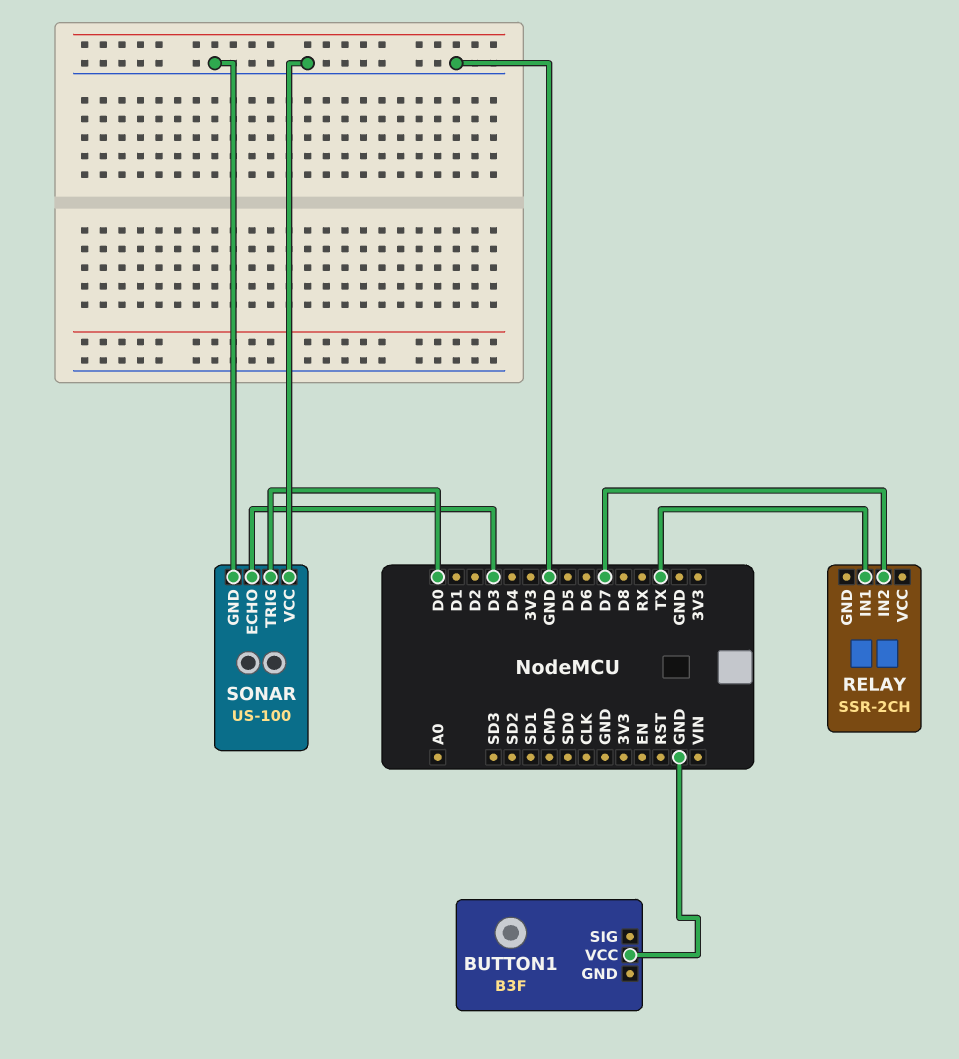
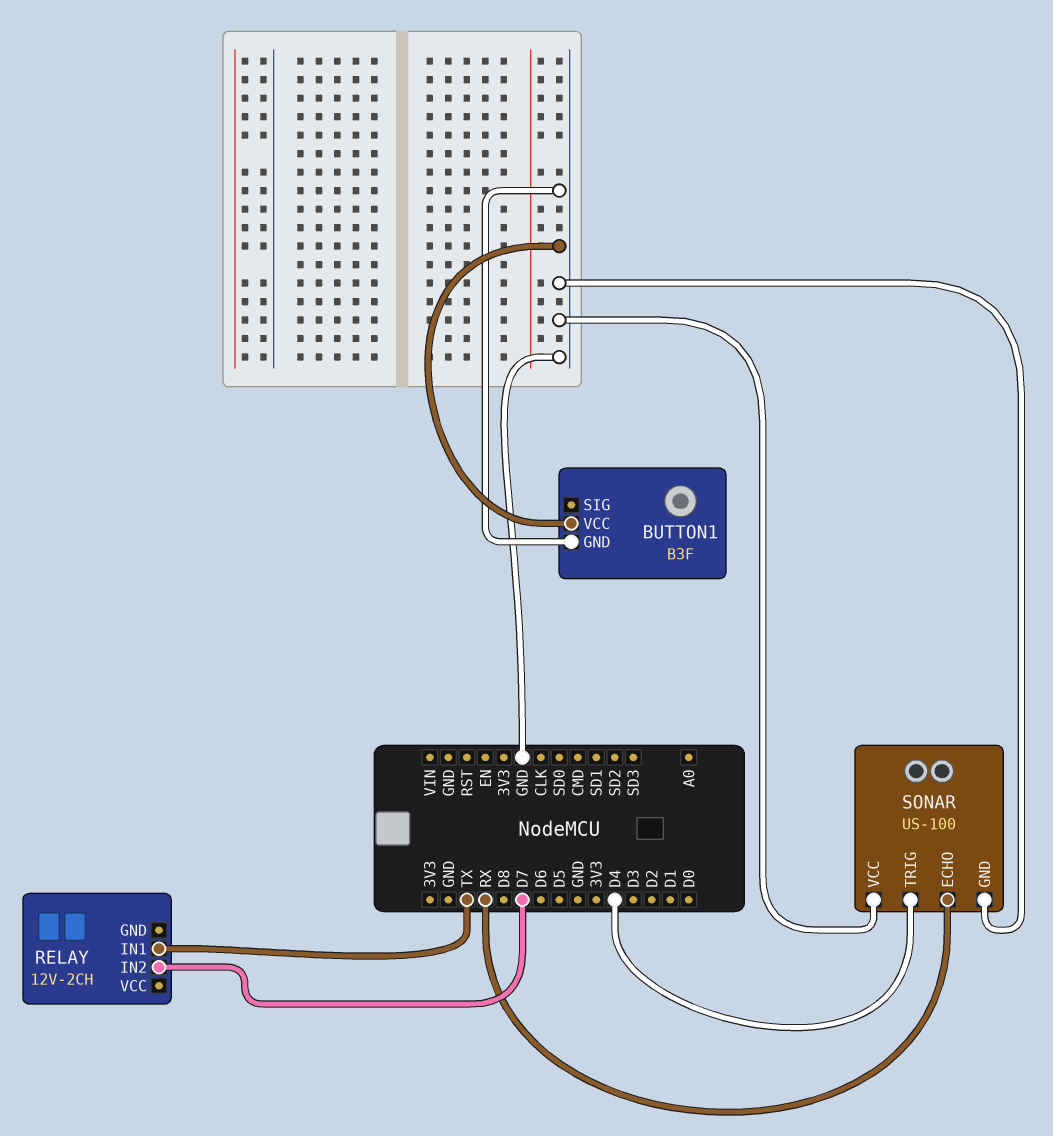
BUTTON1 pin GND: none -> GND
RELAY: SSR-2CH -> 12V-2CH
SONAR pin ECHO: D3 -> RX
SONAR pin TRIG: D0 -> D4

